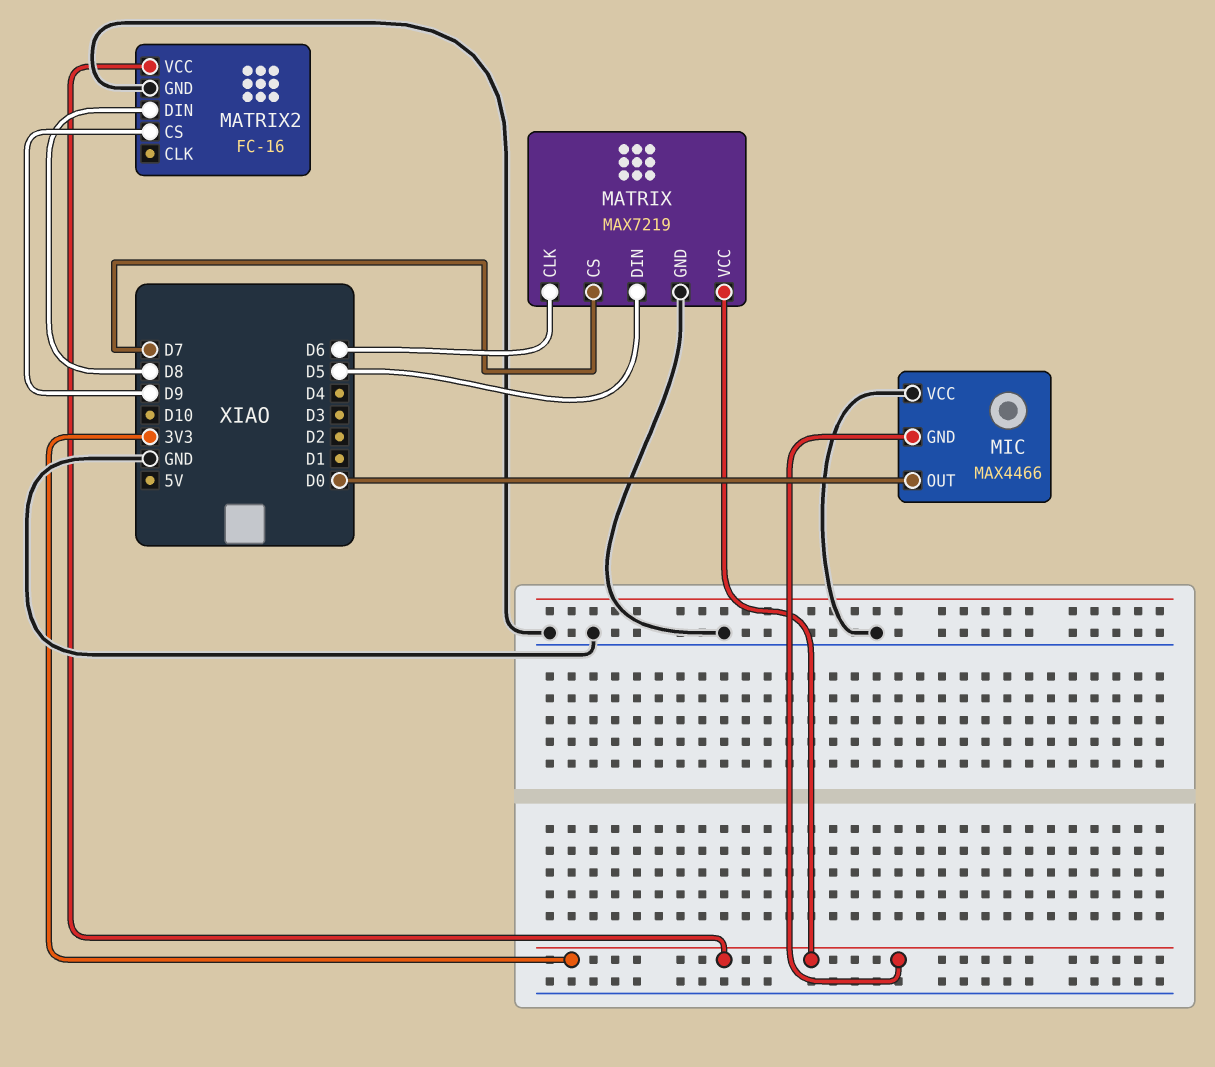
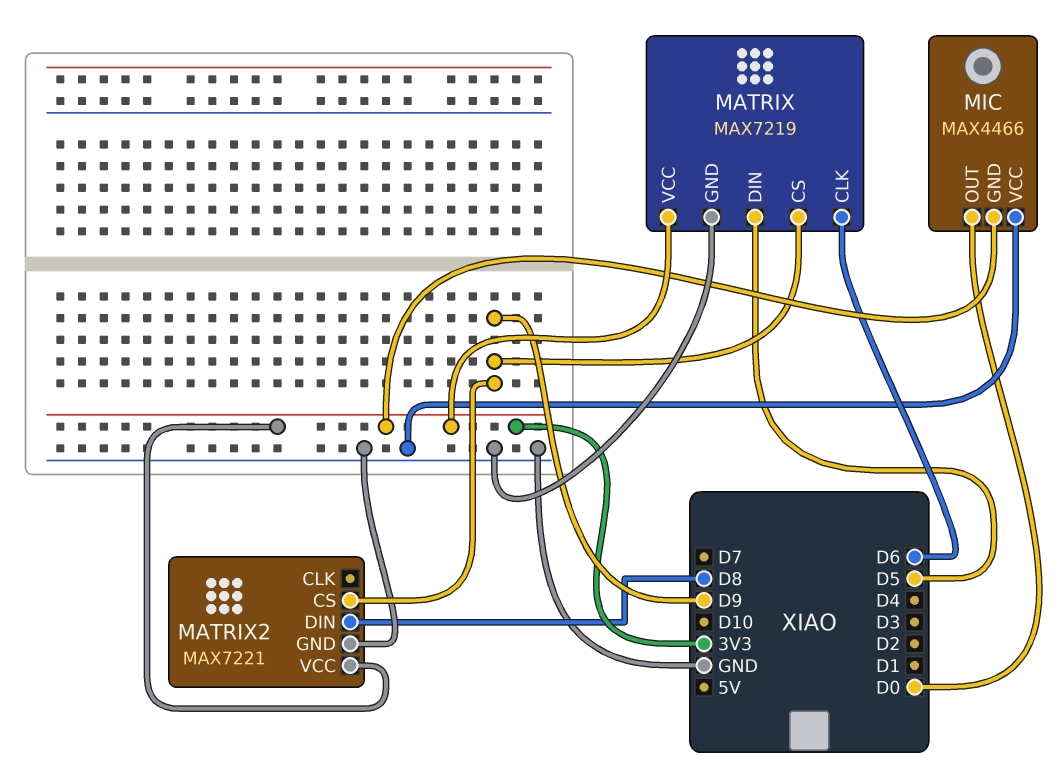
MATRIX pin CS: D7 -> D9
MATRIX2: FC-16 -> MAX7221

